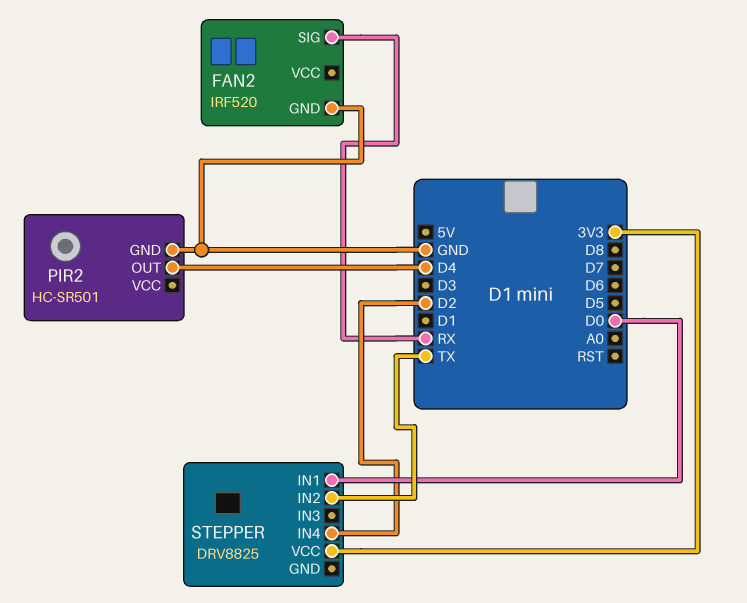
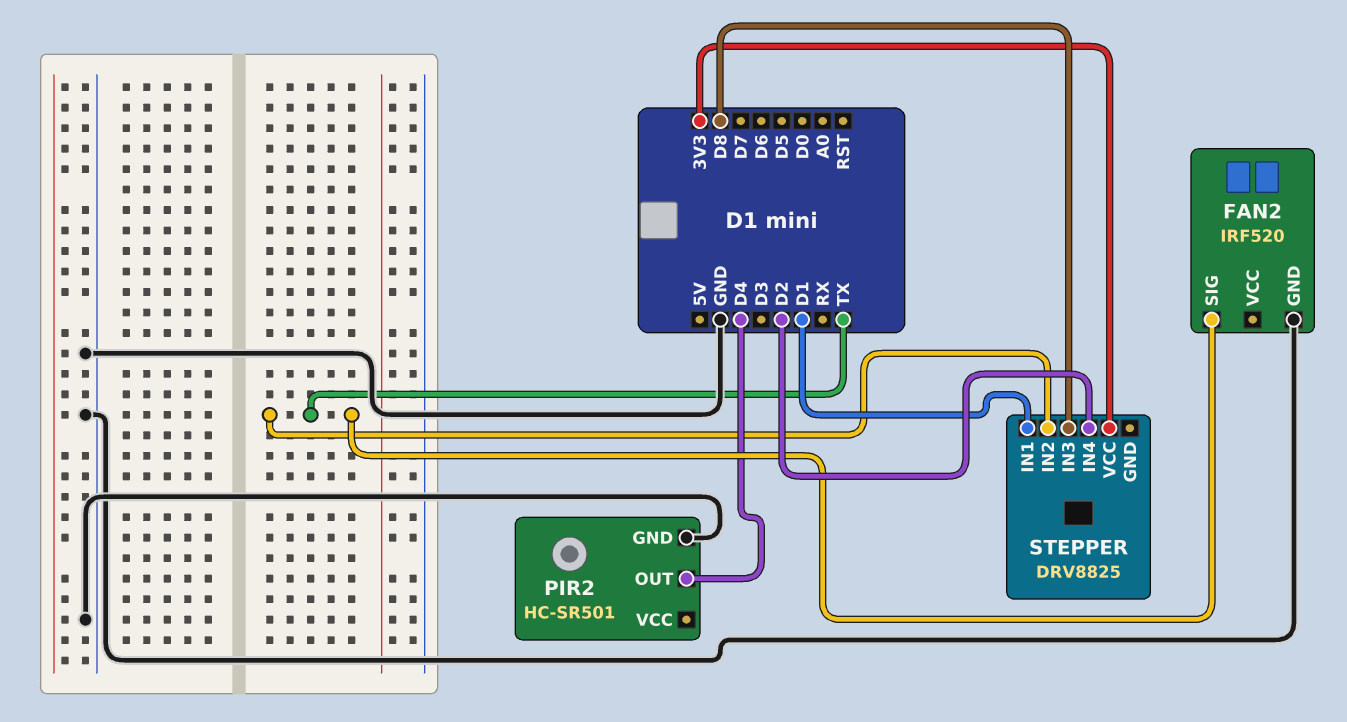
FAN2 pin SIG: RX -> TX
STEPPER pin IN1: D0 -> D1
STEPPER pin IN3: none -> D8

